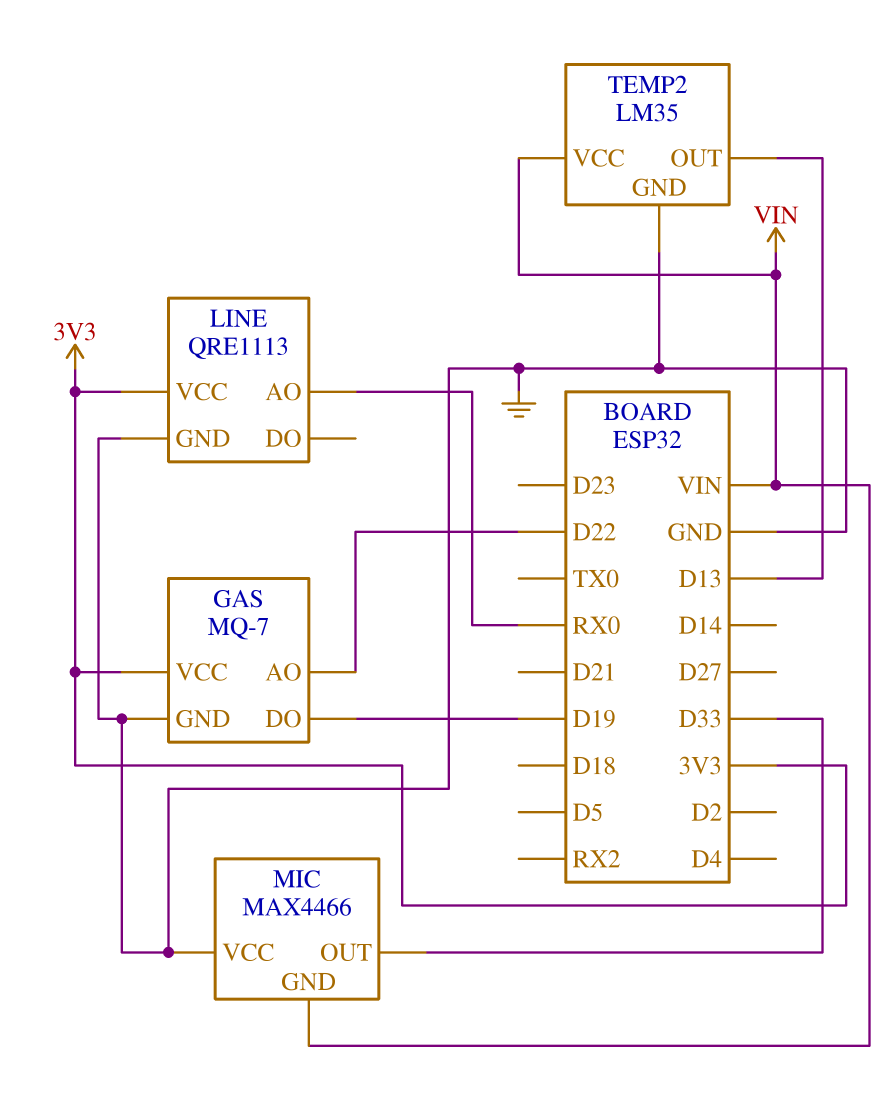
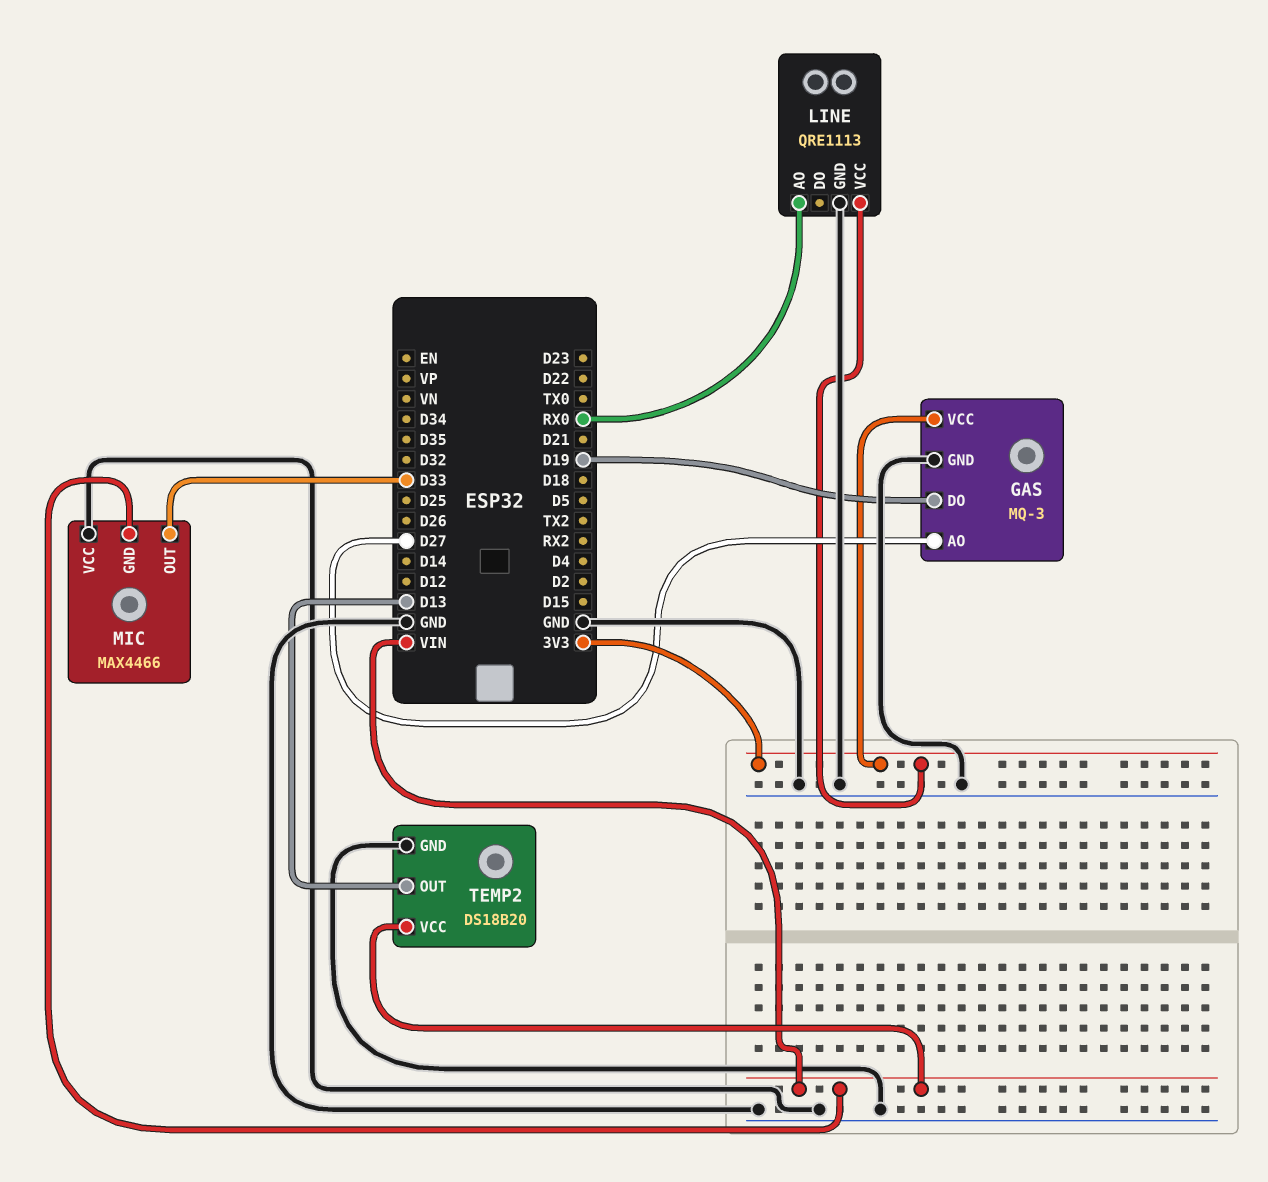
GAS: MQ-7 -> MQ-3
GAS pin AO: D22 -> D27
TEMP2: LM35 -> DS18B20

